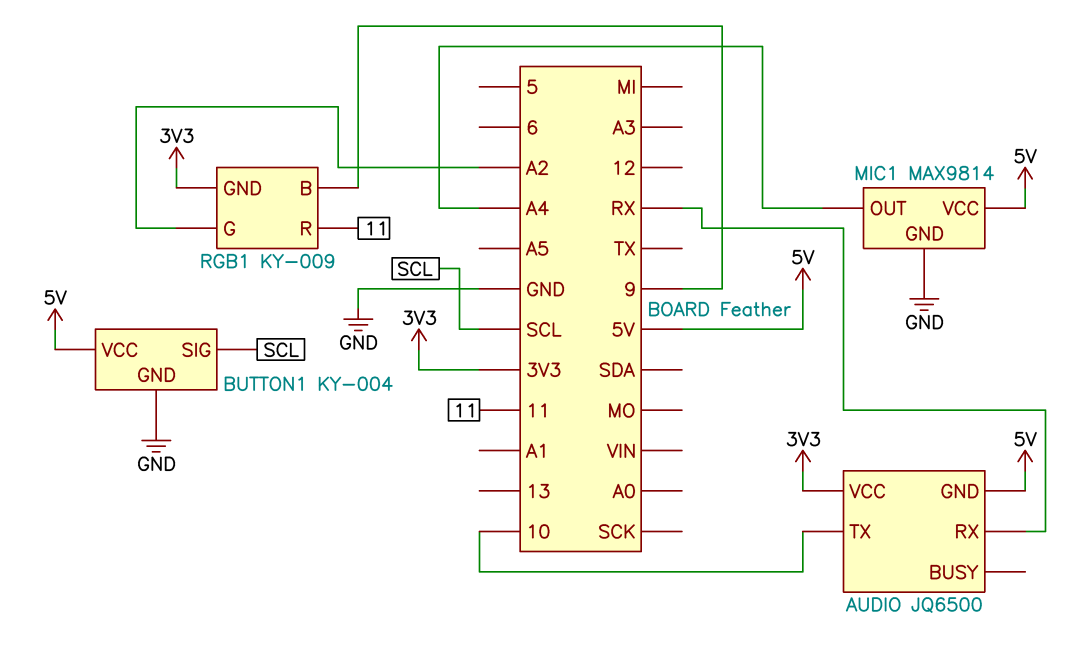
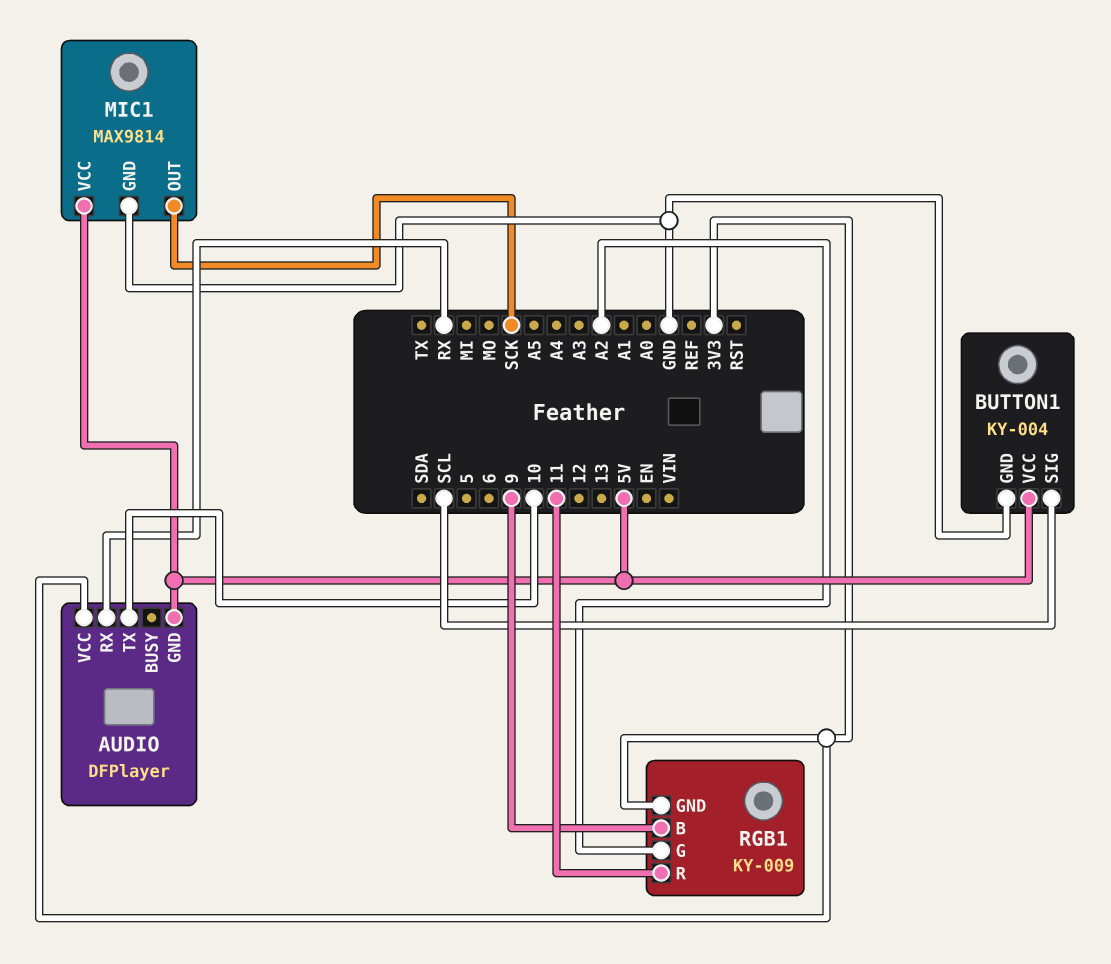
AUDIO: JQ6500 -> DFPlayer
MIC1 pin OUT: A4 -> SCK

